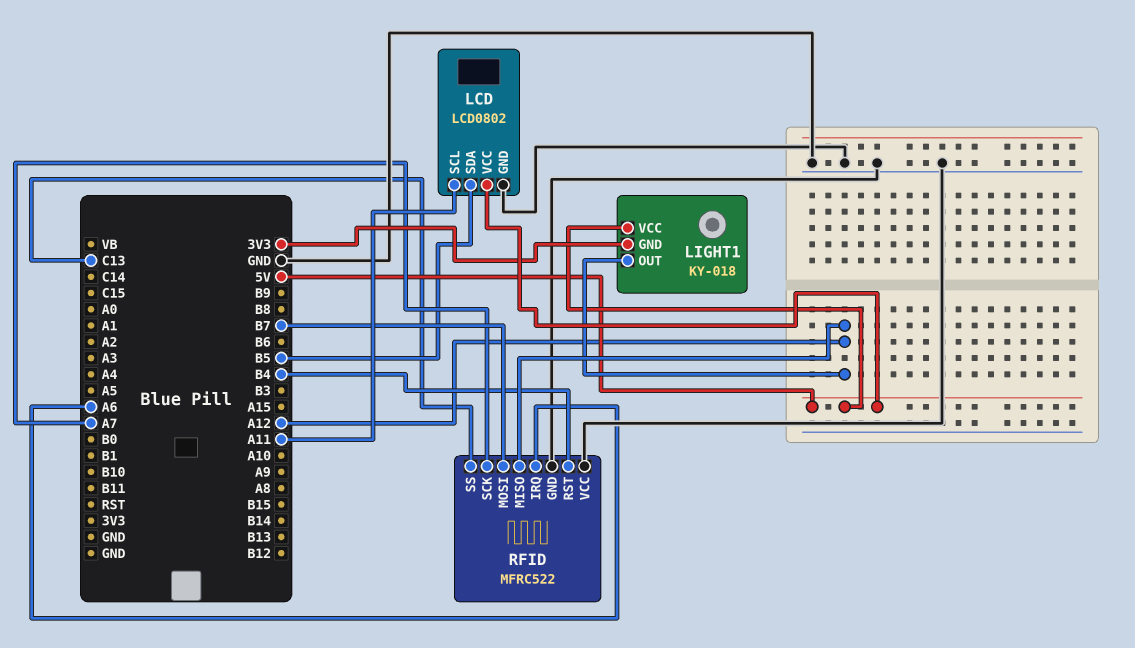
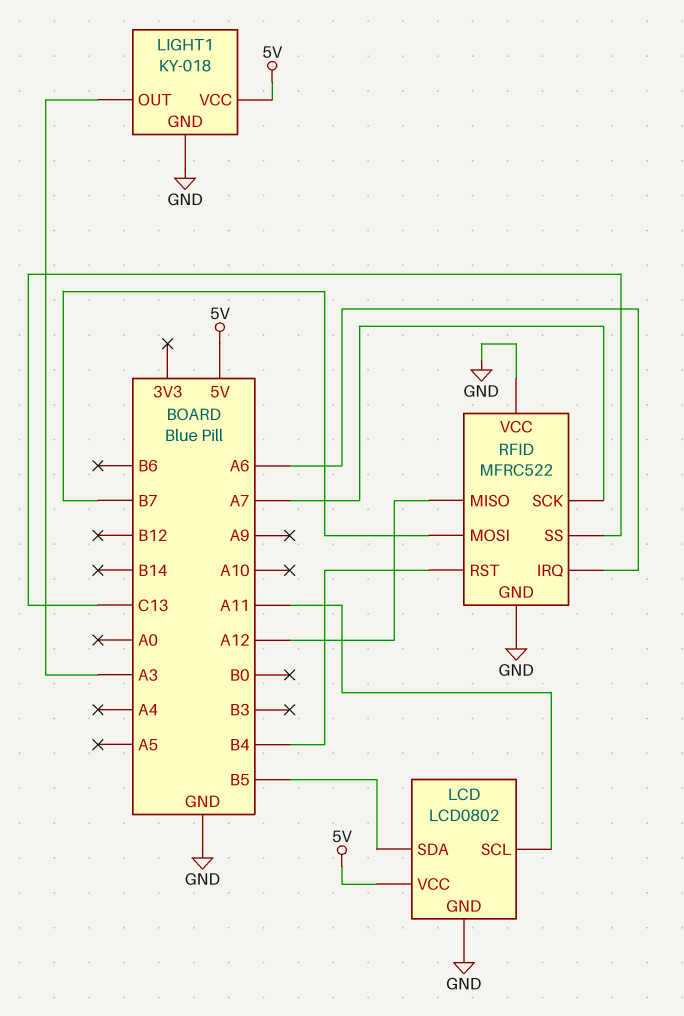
LIGHT1 pin GND: 3V3 -> GND
LIGHT1 pin OUT: A12 -> A3

